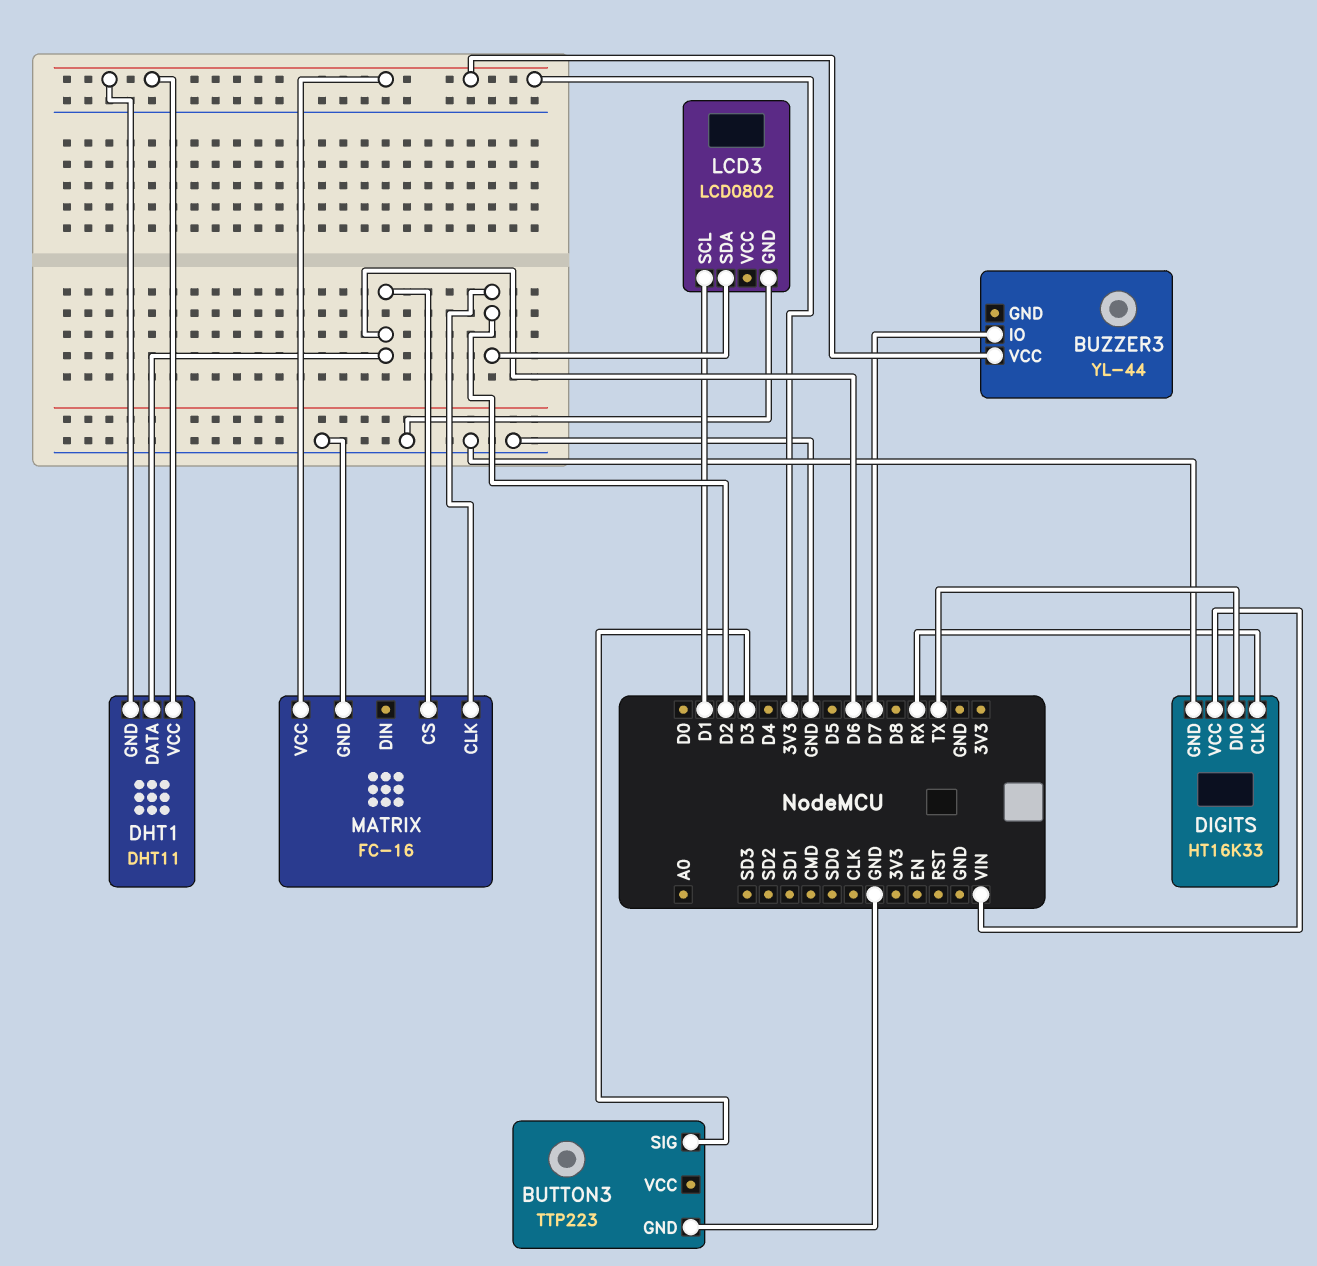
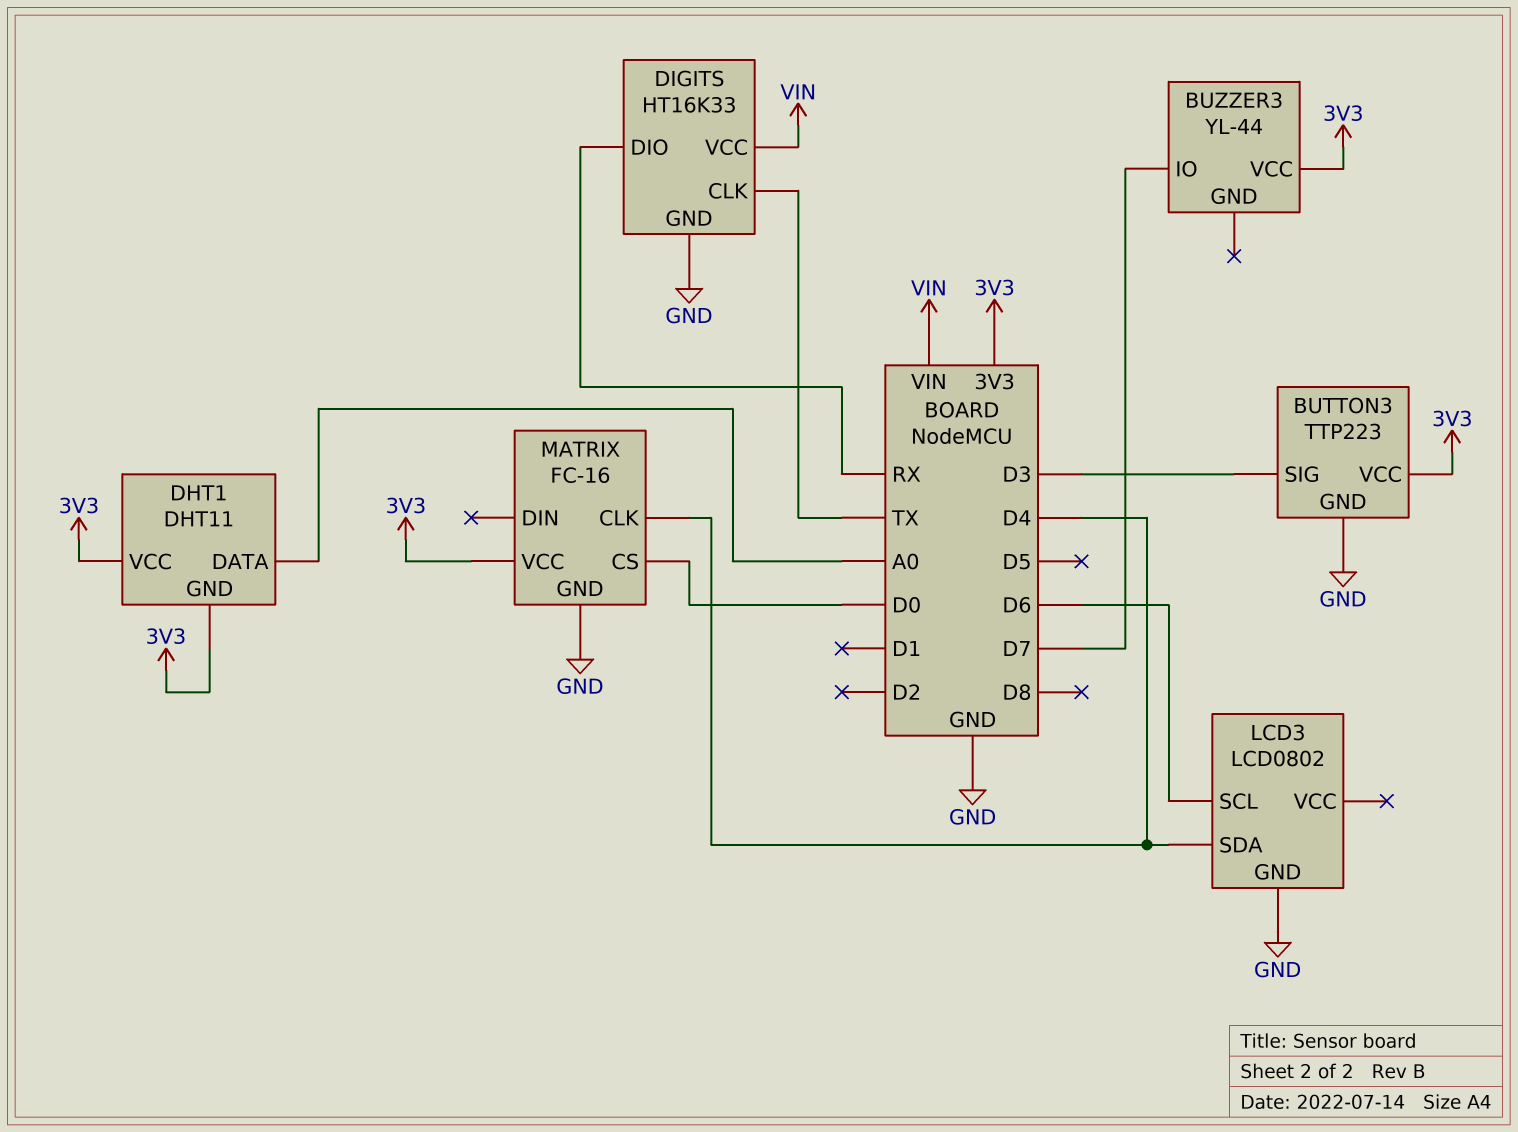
BUTTON3 pin VCC: none -> 3V3
DHT1 pin DATA: D6 -> A0
DIGITS pin CLK: RX -> TX
DIGITS pin DIO: TX -> RX
LCD3 pin SCL: D1 -> D6
LCD3 pin SDA: D2 -> D4
MATRIX pin CLK: D2 -> D4
MATRIX pin CS: D6 -> D0

